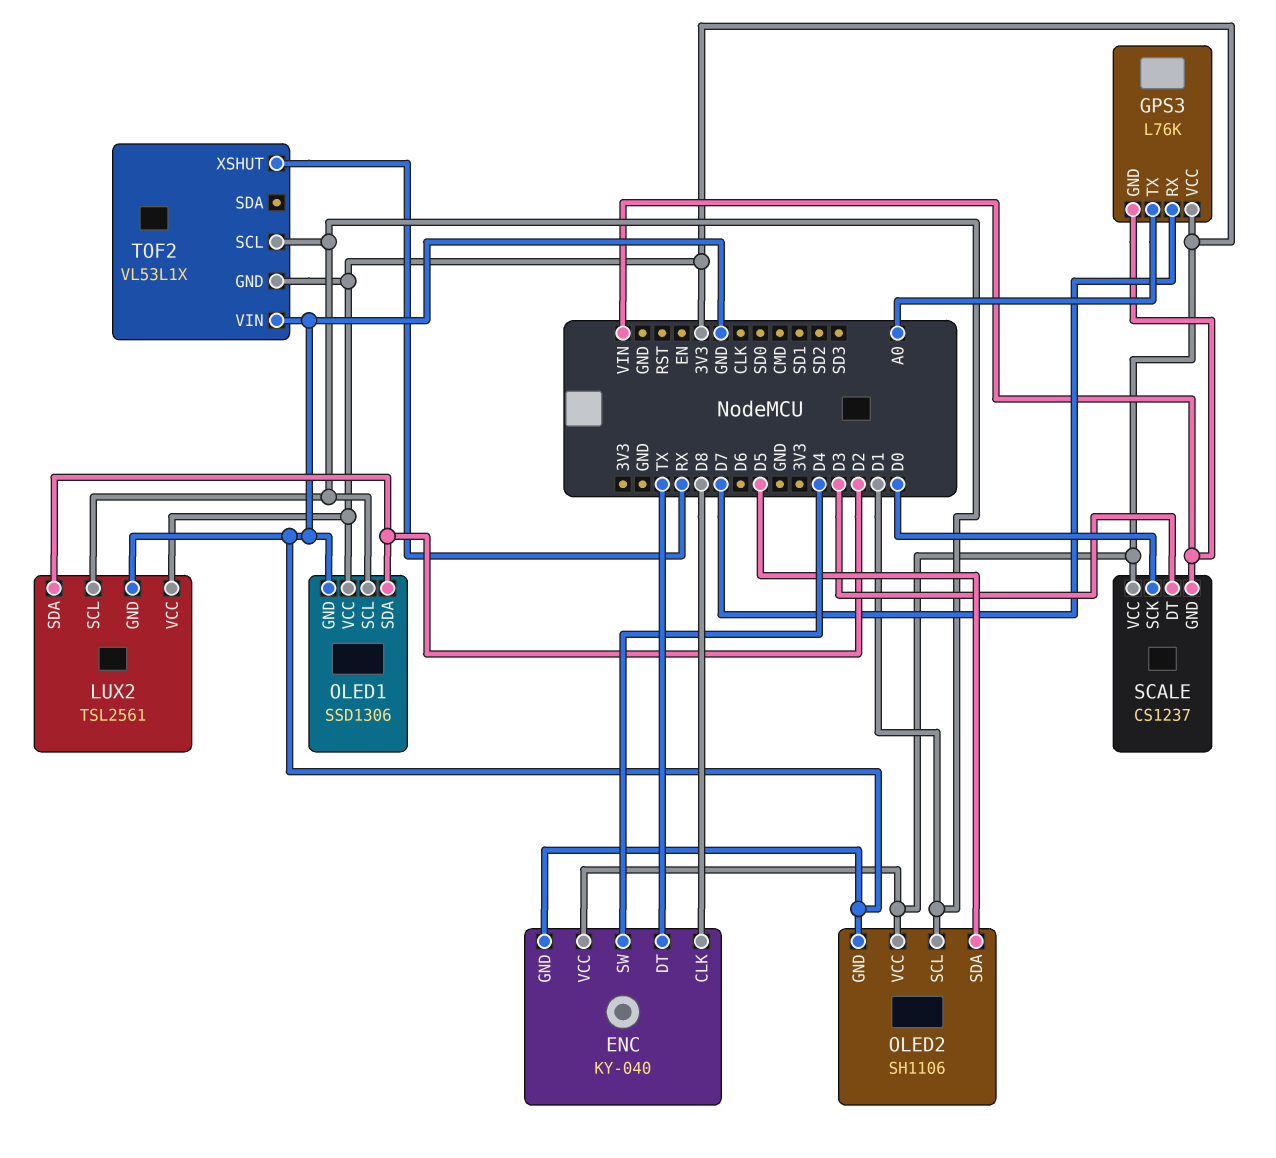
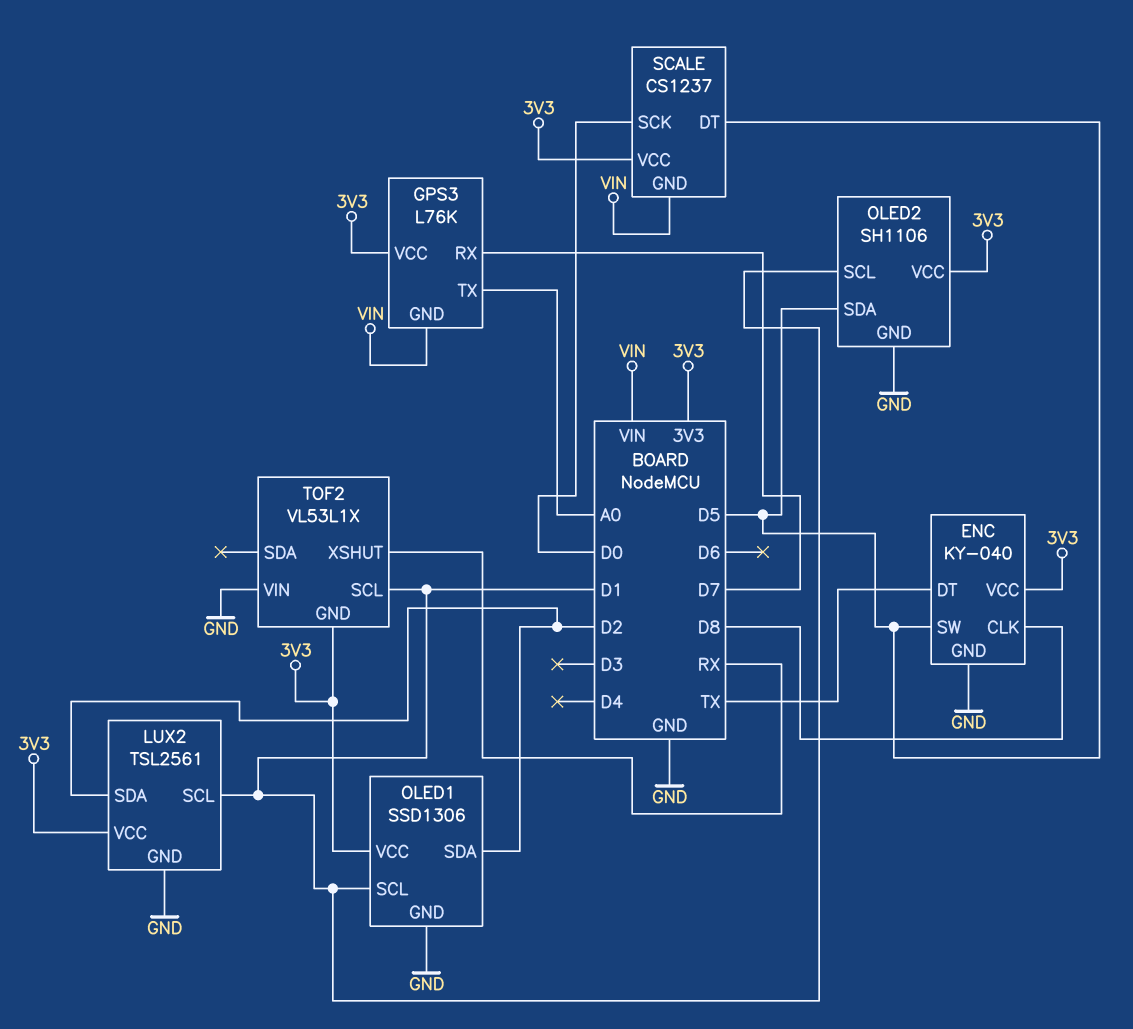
ENC pin SW: D4 -> D5
SCALE pin DT: D3 -> D5

